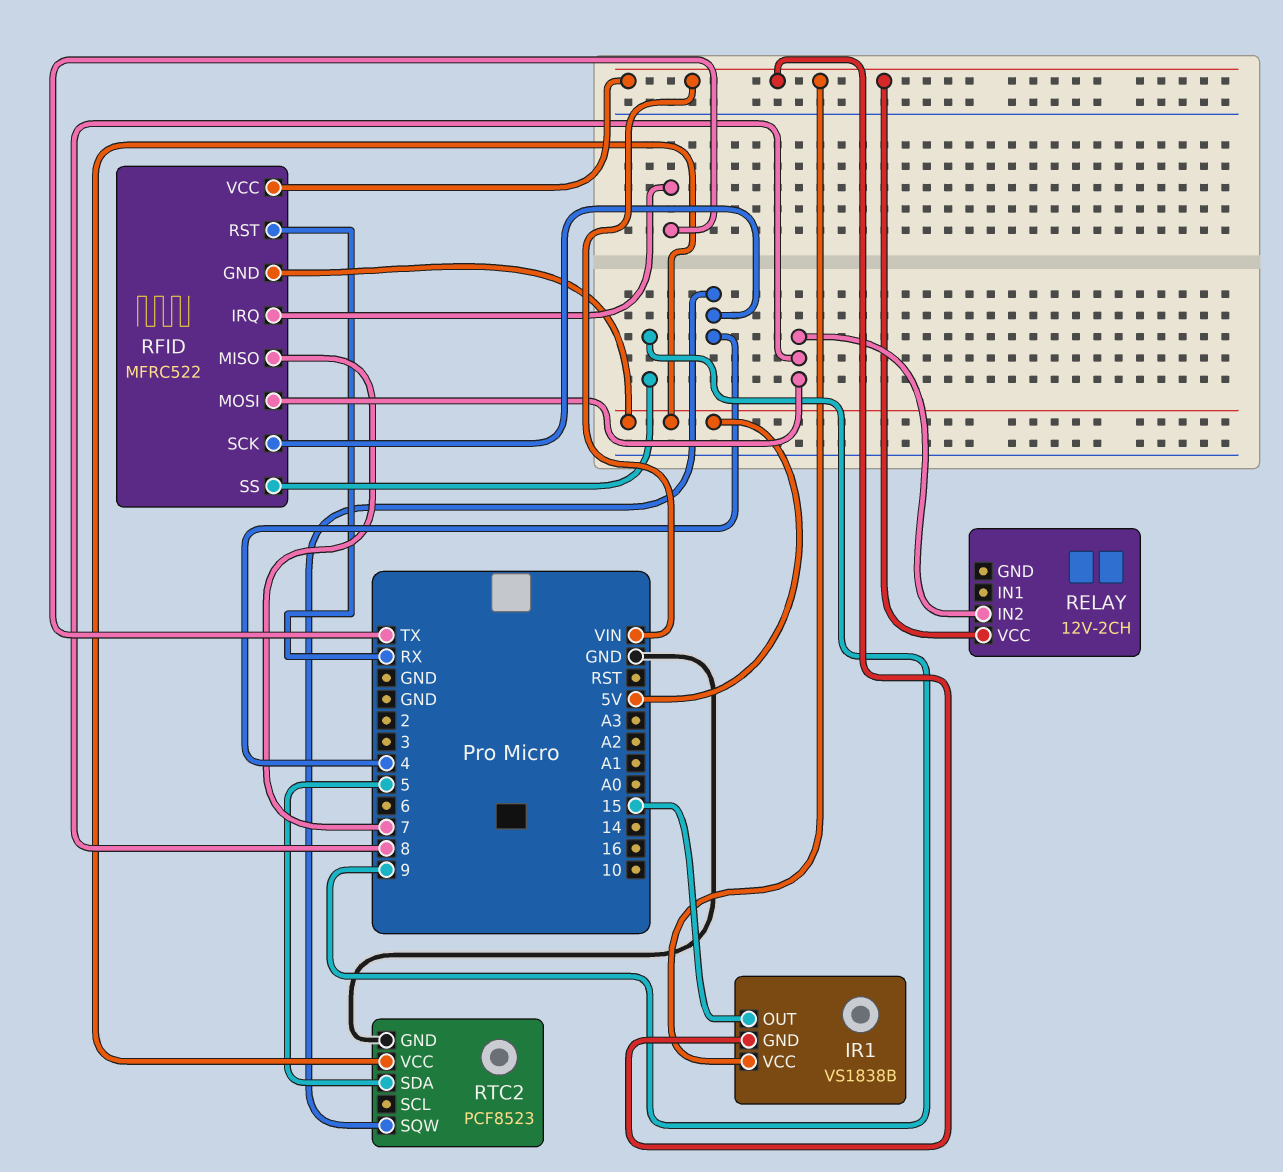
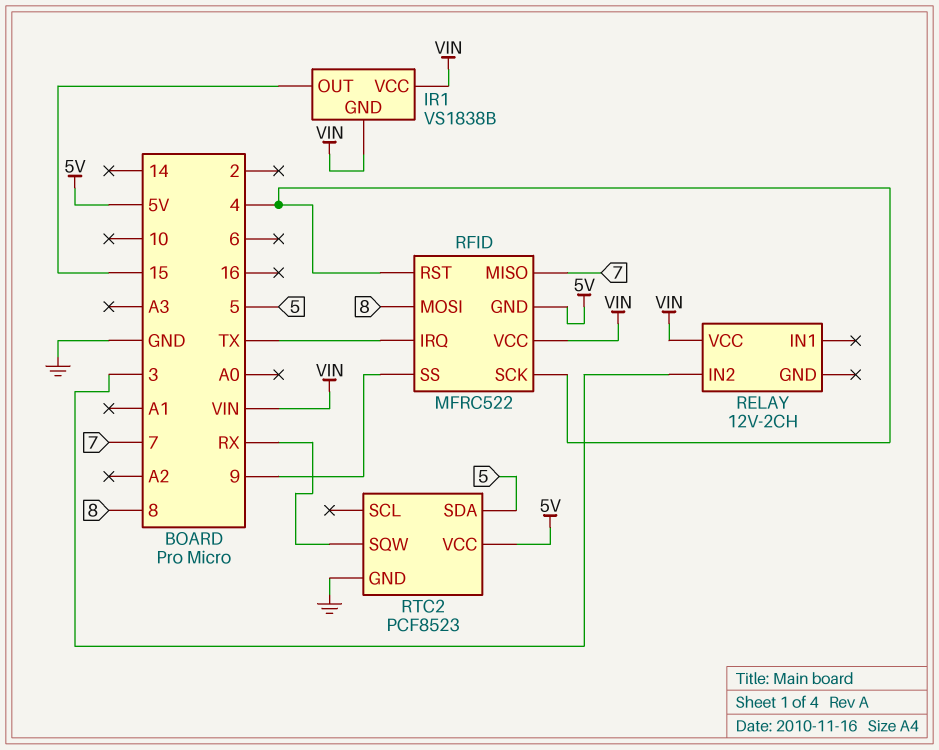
RELAY pin IN2: 8 -> 3
RFID pin RST: RX -> 4
RTC2 pin SQW: 4 -> RX

